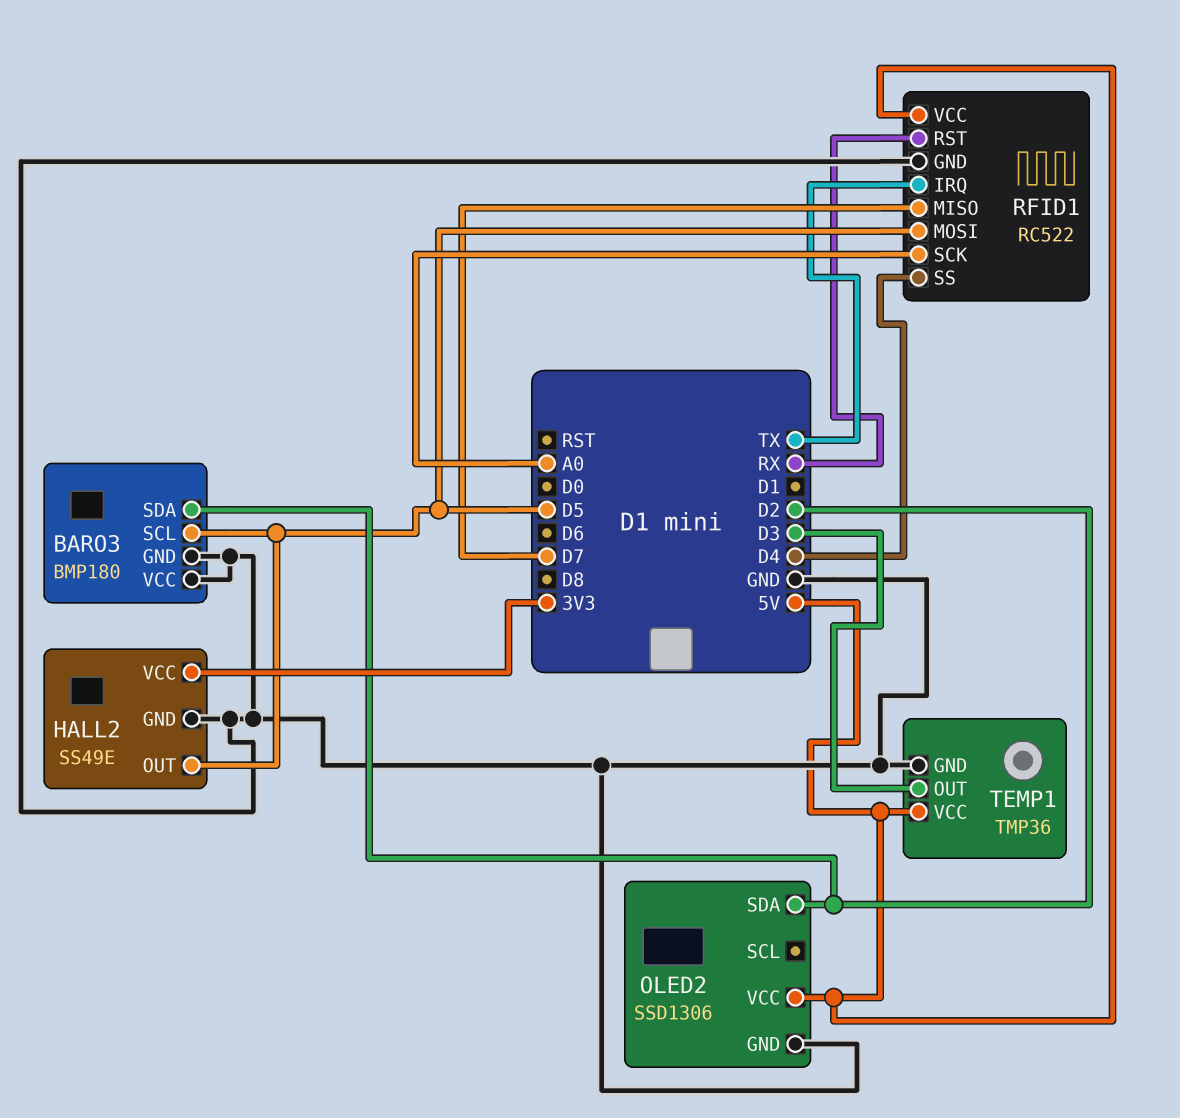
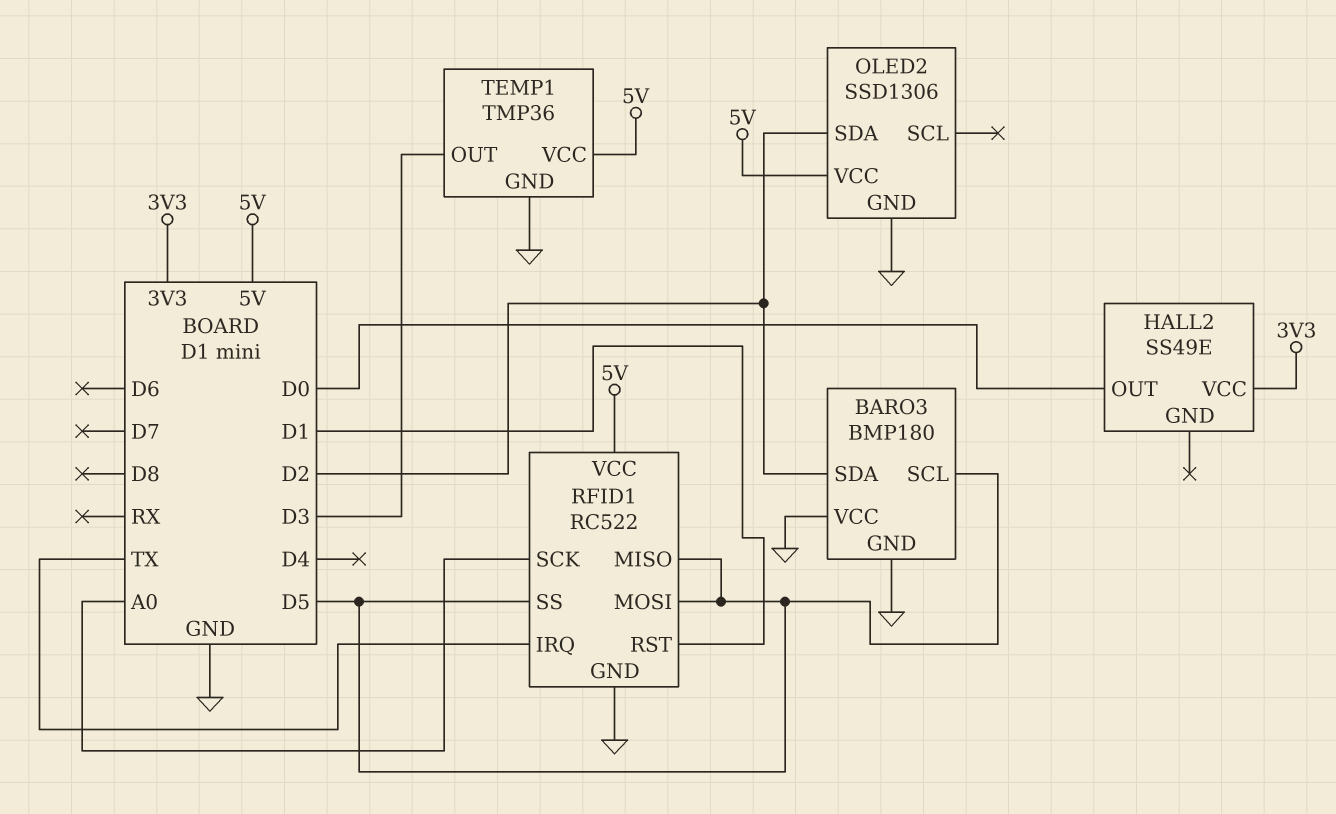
HALL2 pin GND: GND -> none
HALL2 pin OUT: D5 -> D0
RFID1 pin MISO: D7 -> D5
RFID1 pin RST: RX -> D1
RFID1 pin SS: D4 -> D5

